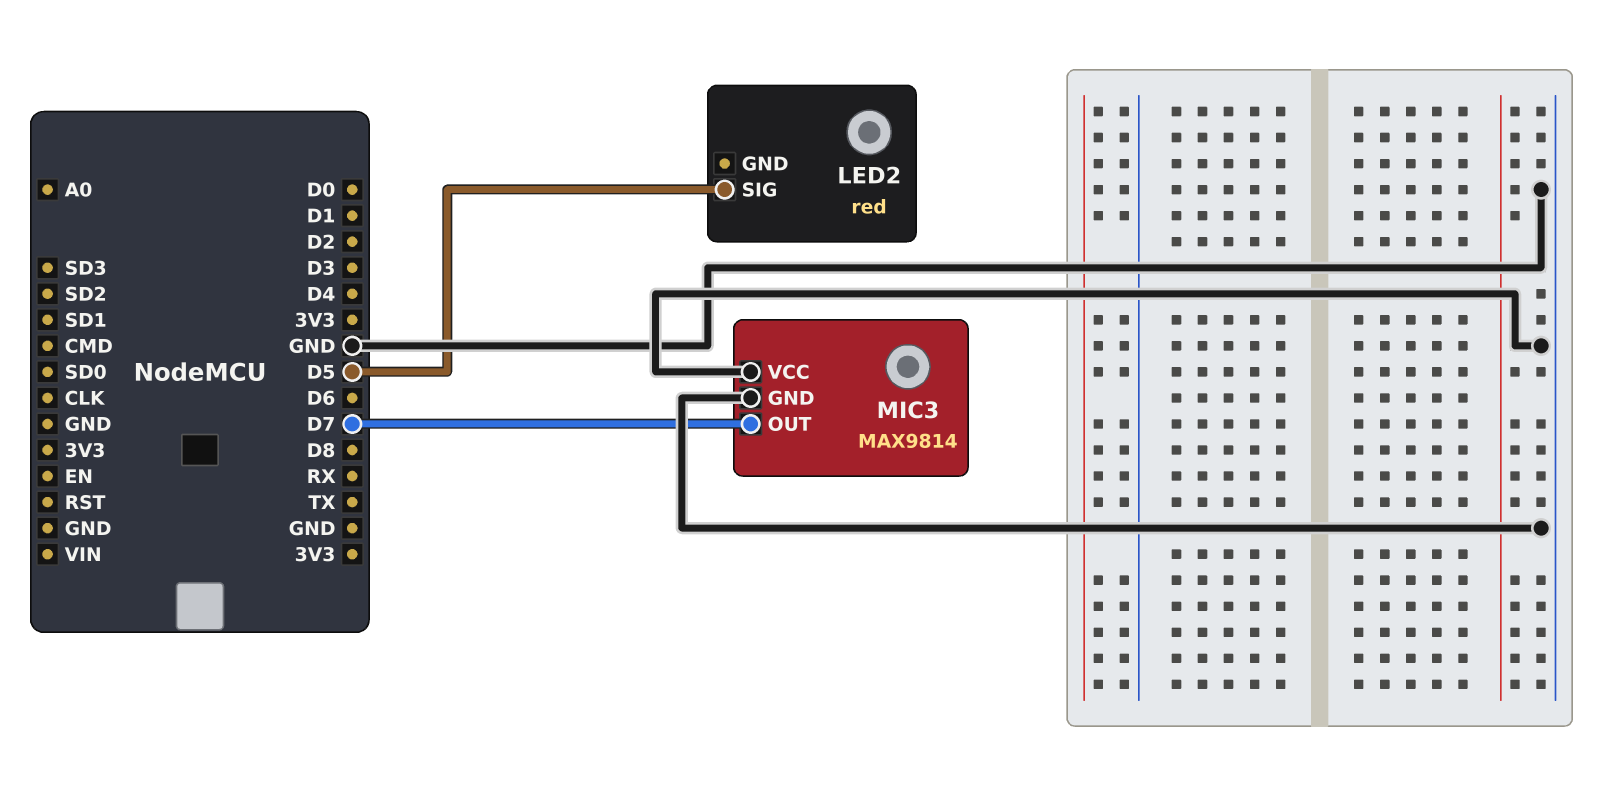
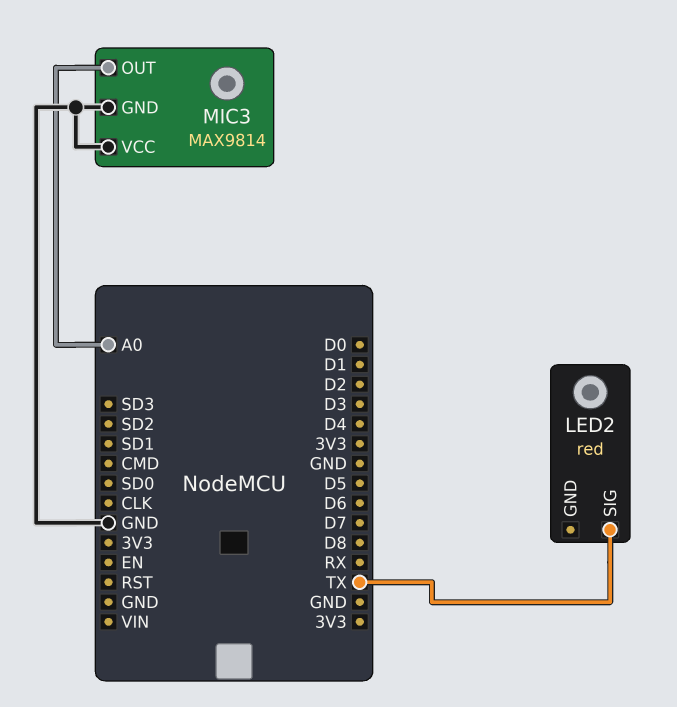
LED2 pin SIG: D5 -> TX
MIC3 pin OUT: D7 -> A0

